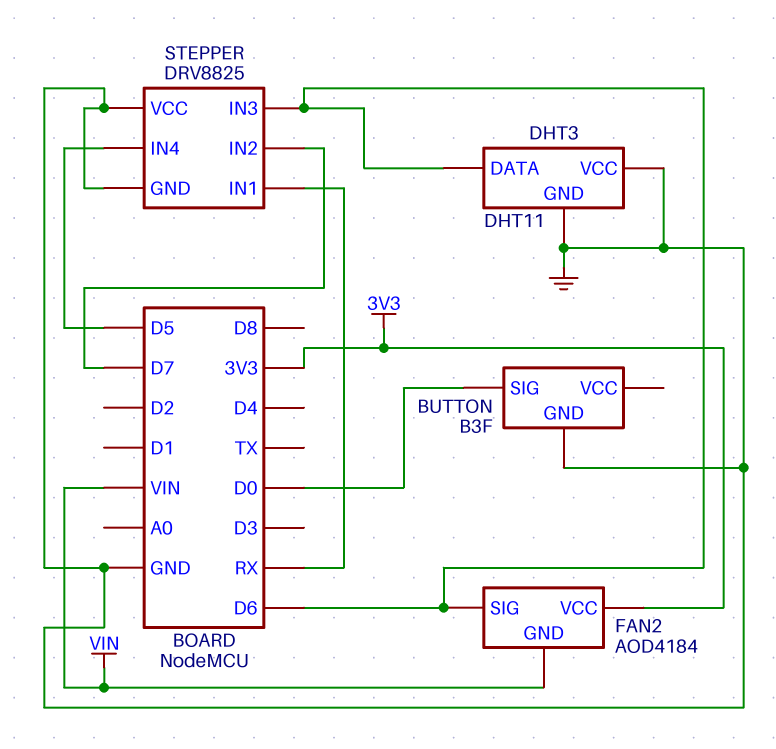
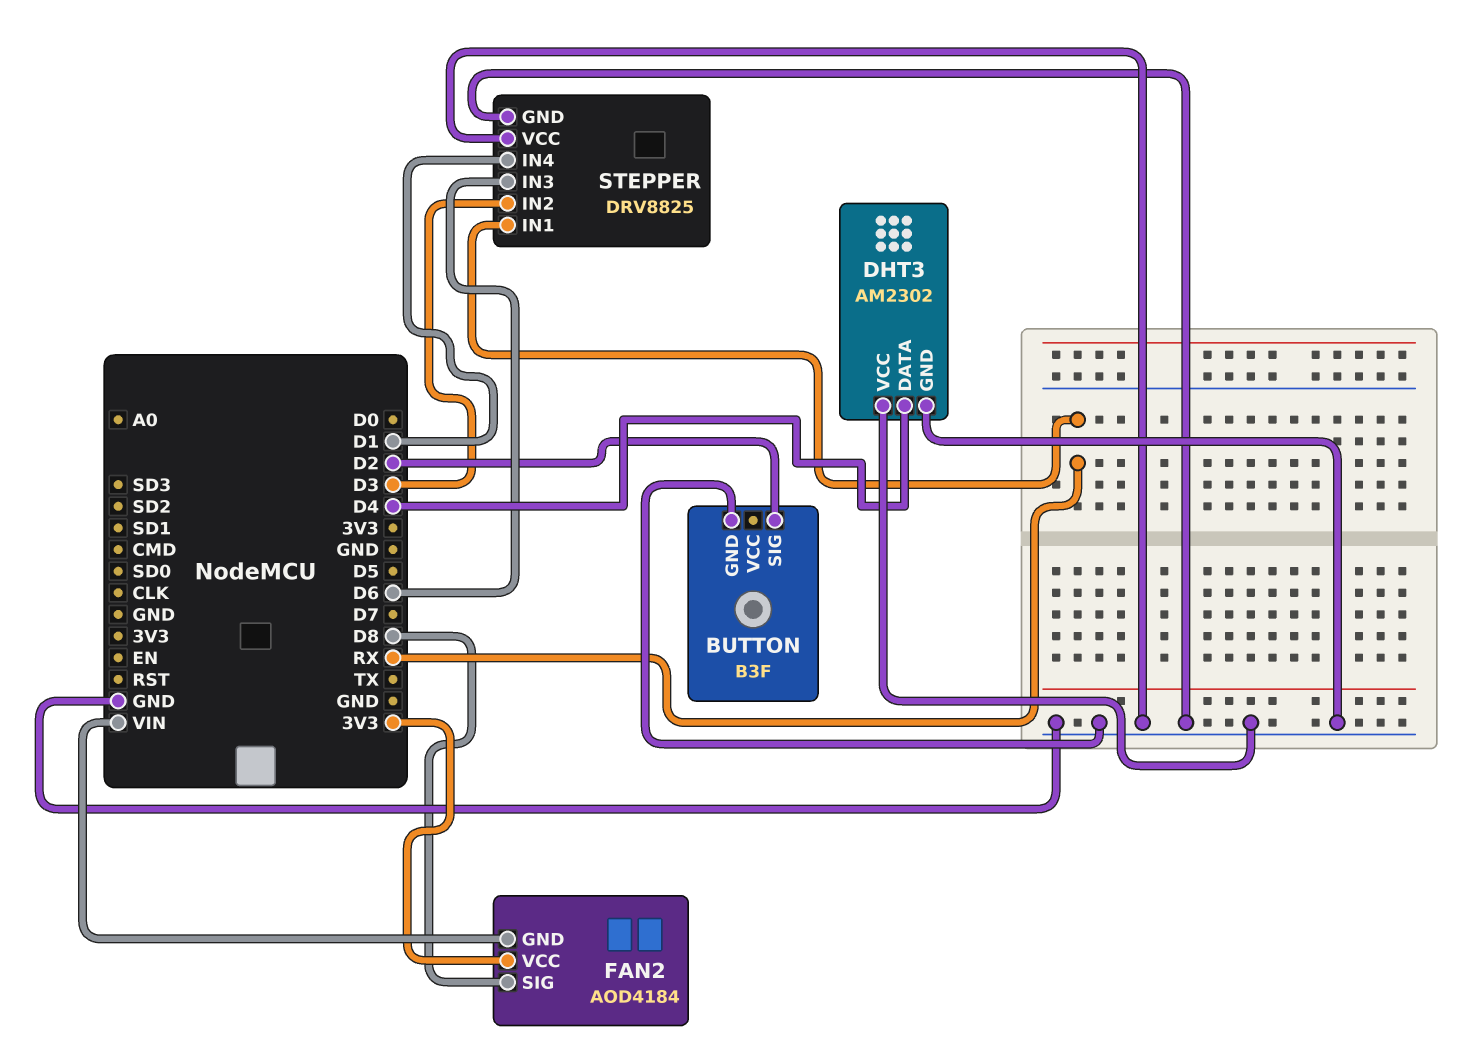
BUTTON pin SIG: D0 -> D2
DHT3: DHT11 -> AM2302
DHT3 pin DATA: D6 -> D4
FAN2 pin SIG: D6 -> D8
STEPPER pin IN2: D7 -> D3
STEPPER pin IN4: D5 -> D1

